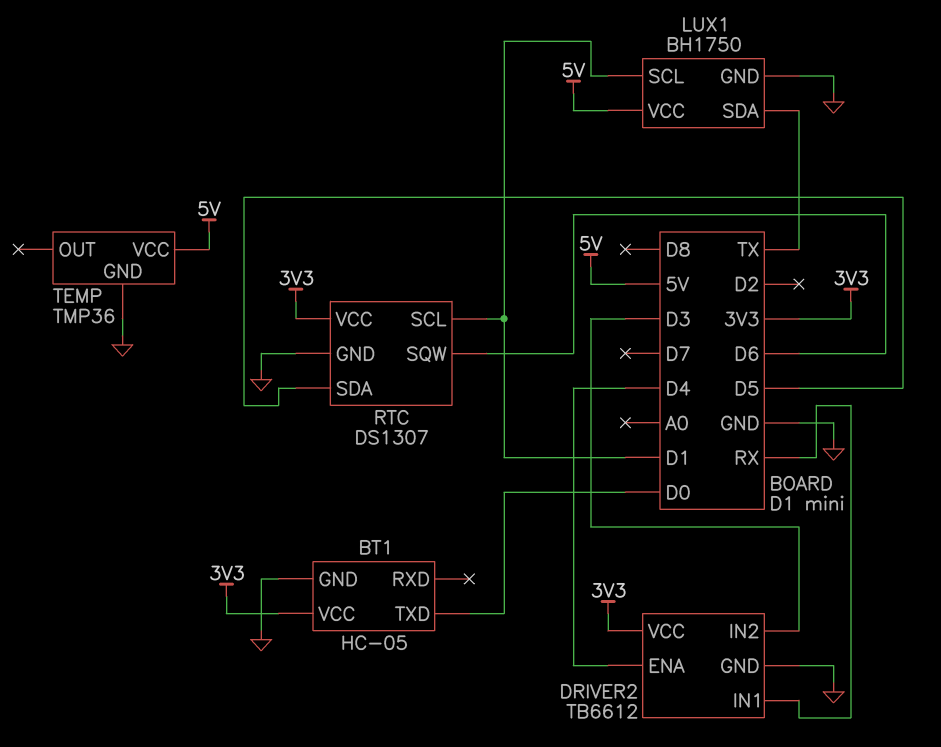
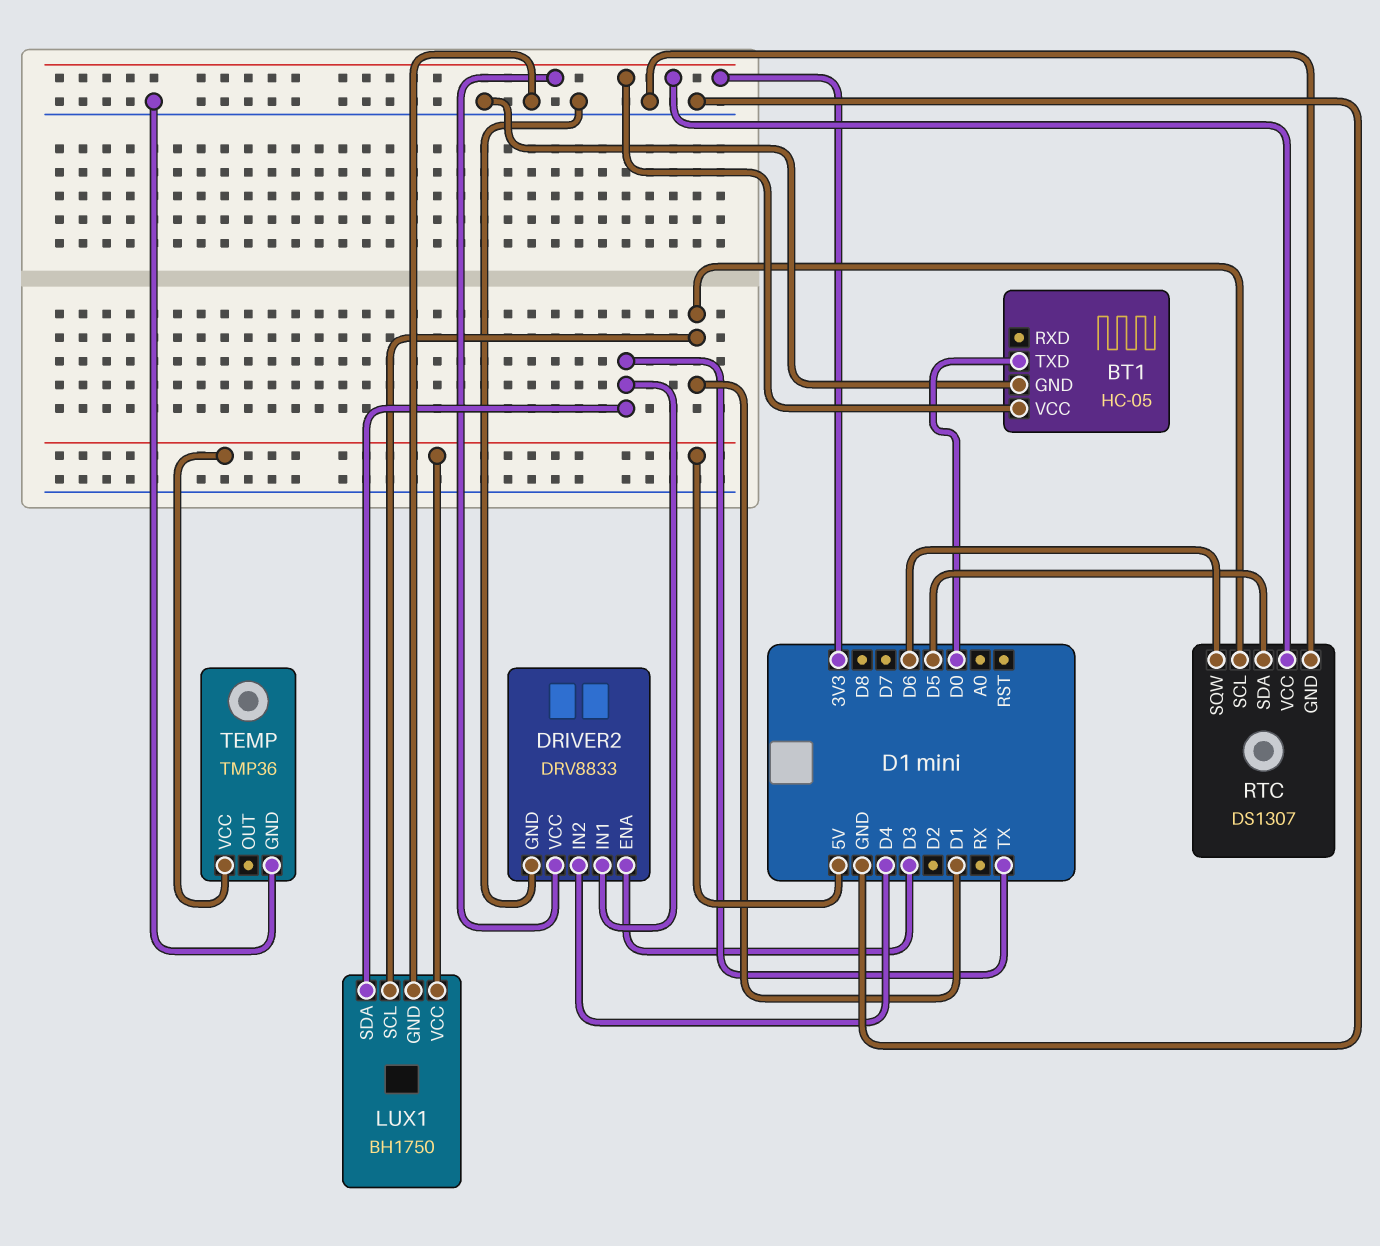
DRIVER2: TB6612 -> DRV8833
DRIVER2 pin ENA: D4 -> D3
DRIVER2 pin IN1: RX -> TX
DRIVER2 pin IN2: D3 -> D4

